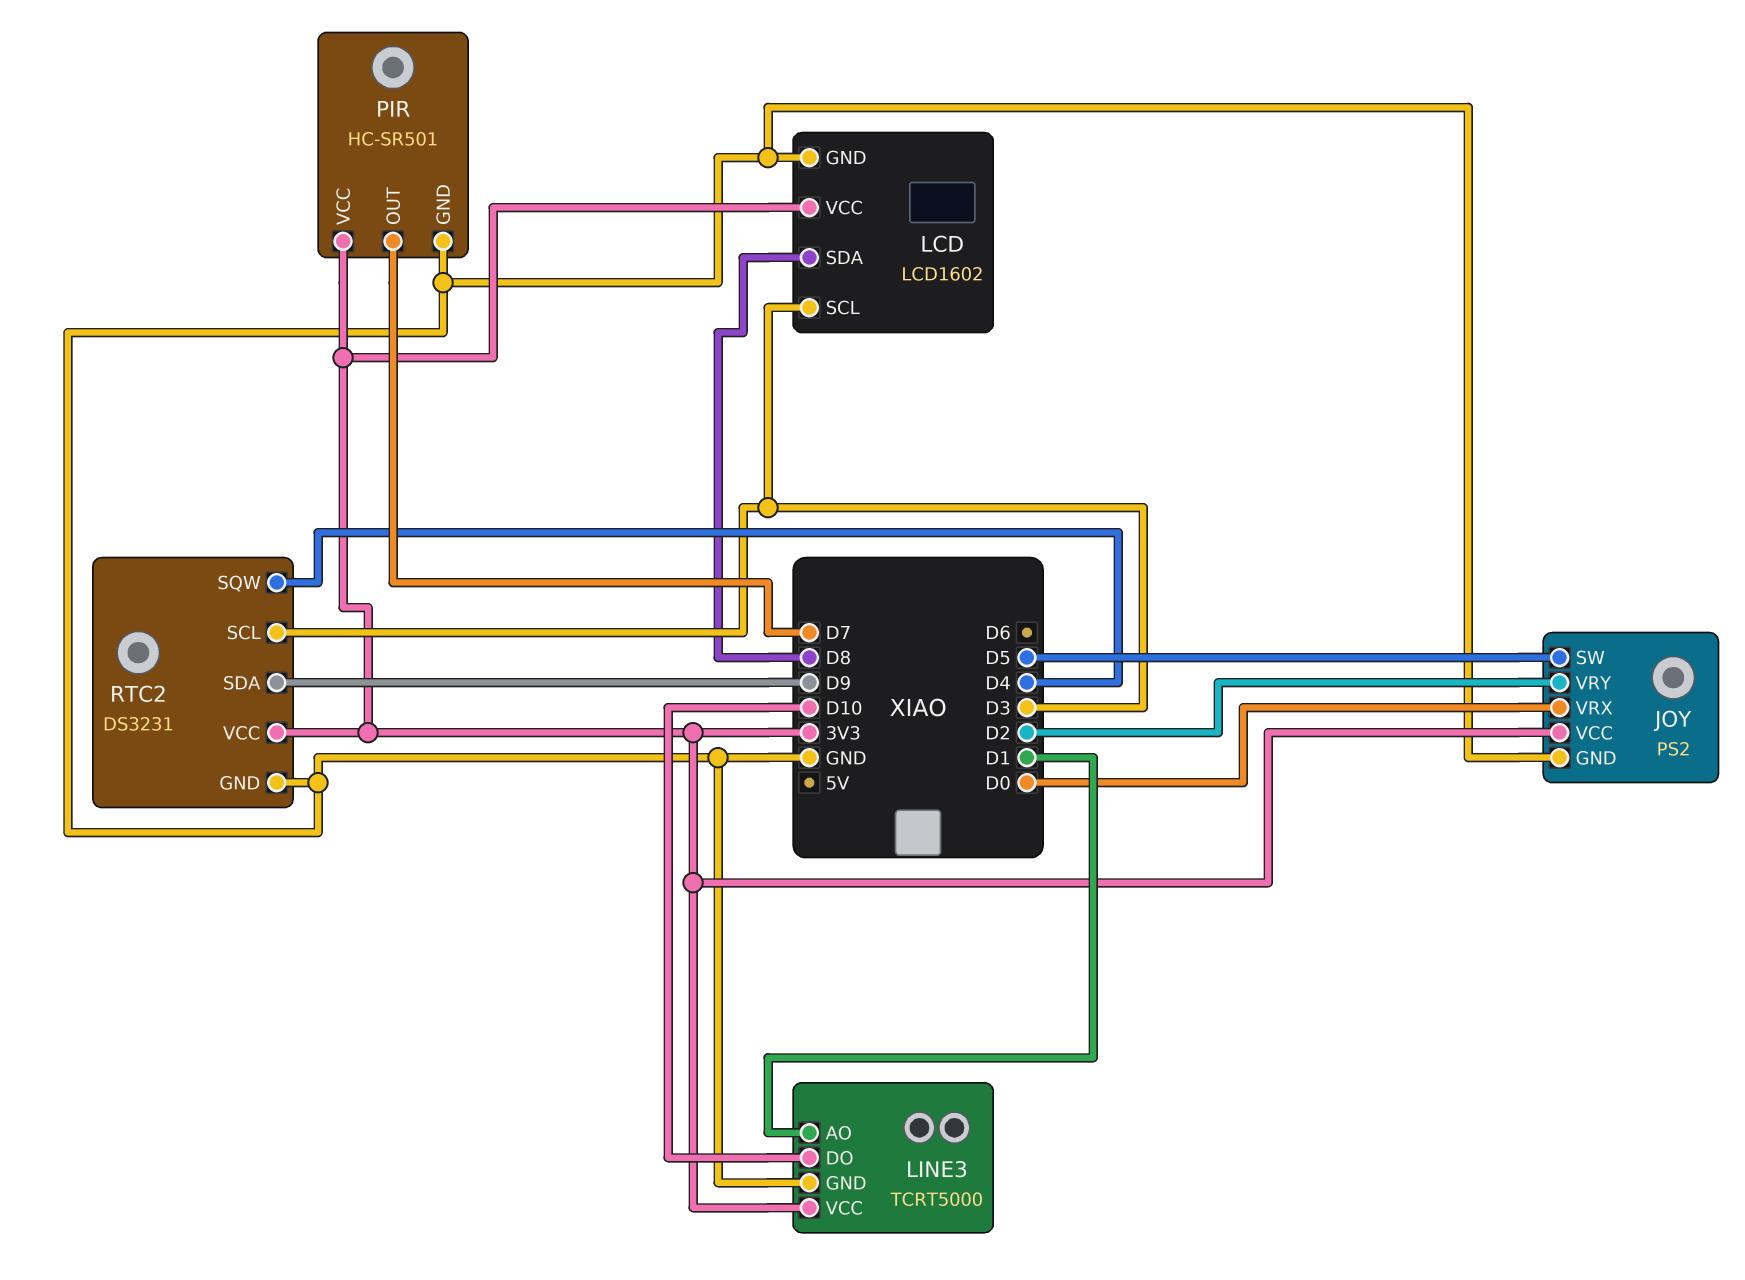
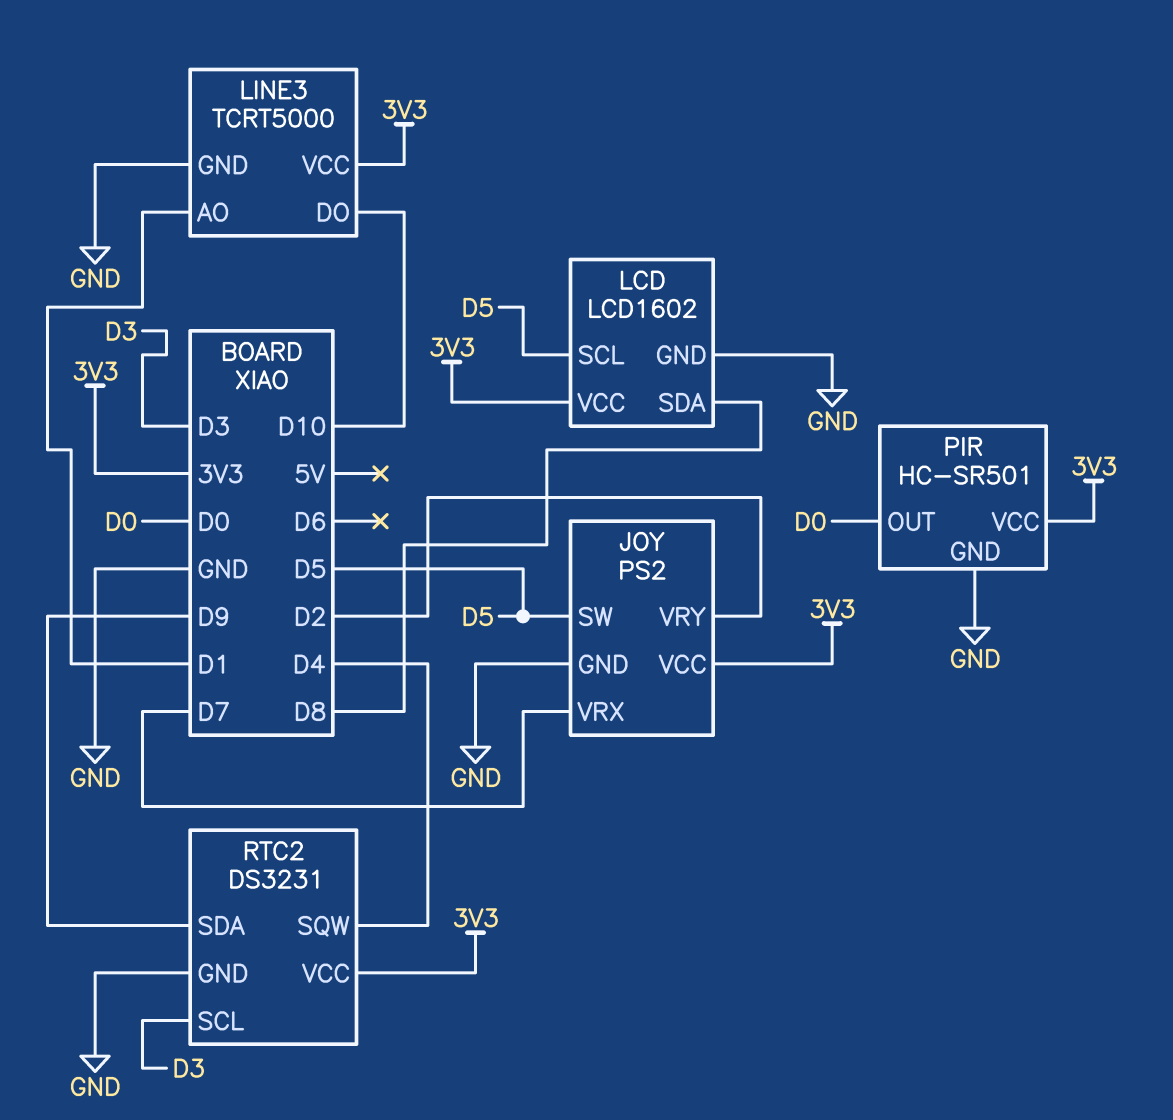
JOY pin VRX: D0 -> D7
LCD pin SCL: D3 -> D5
PIR pin OUT: D7 -> D0

